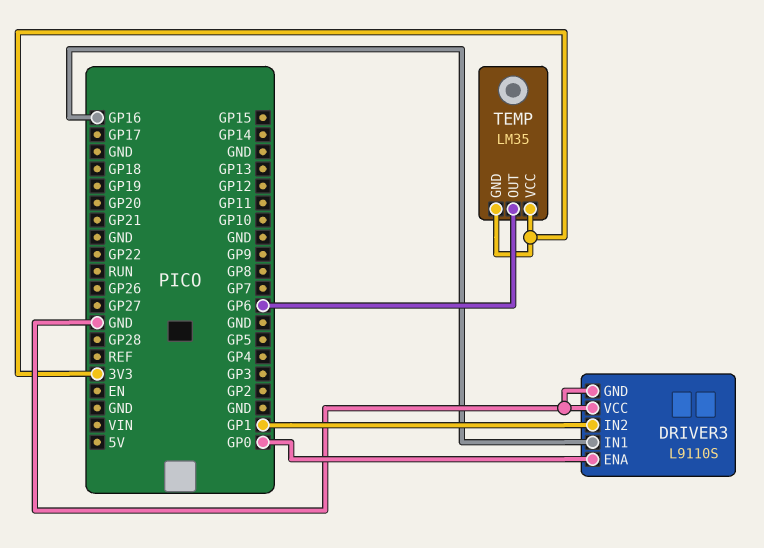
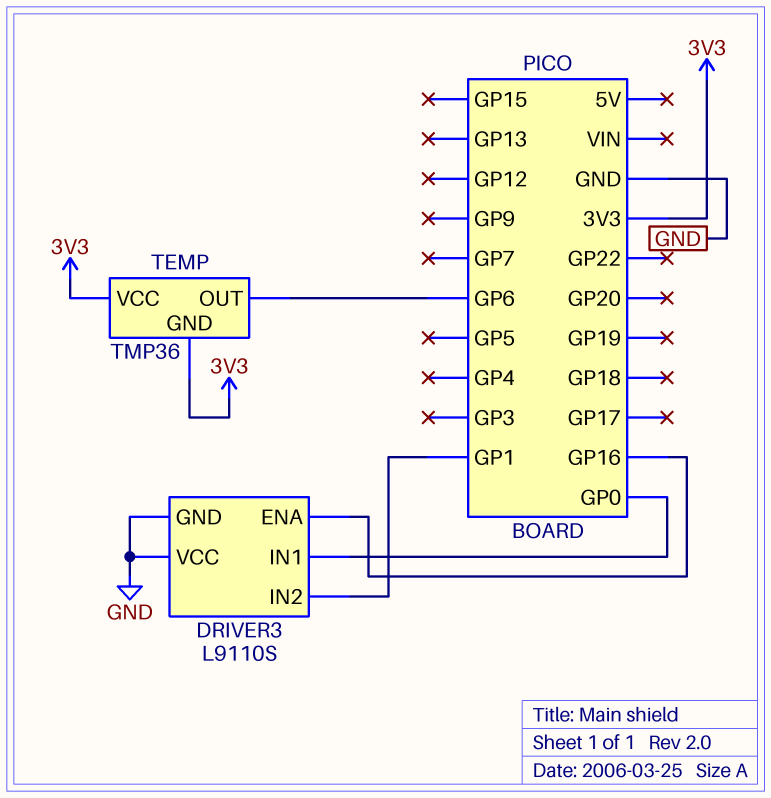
DRIVER3 pin ENA: GP0 -> GP16
DRIVER3 pin IN1: GP16 -> GP0
TEMP: LM35 -> TMP36

